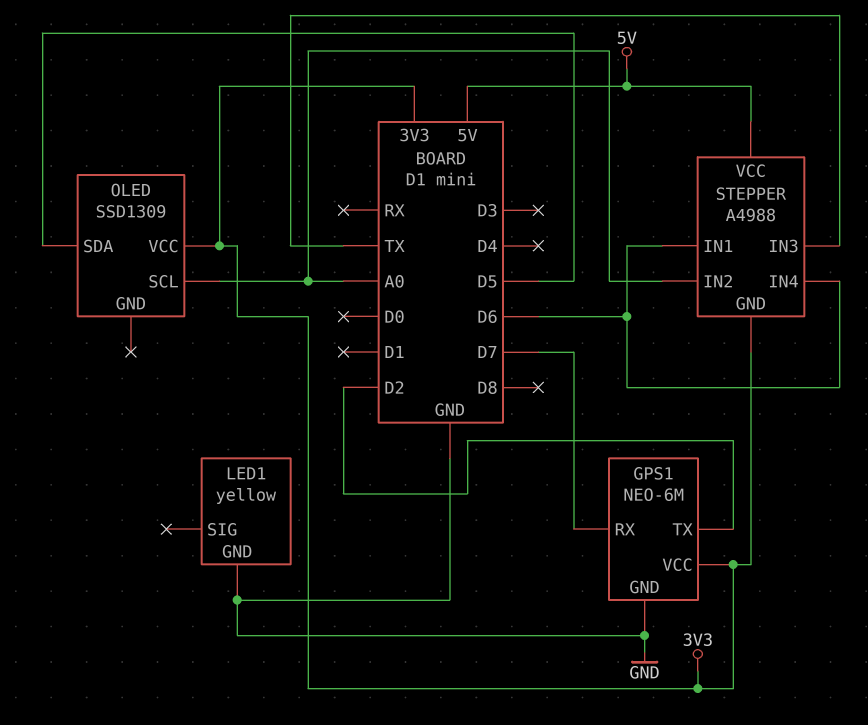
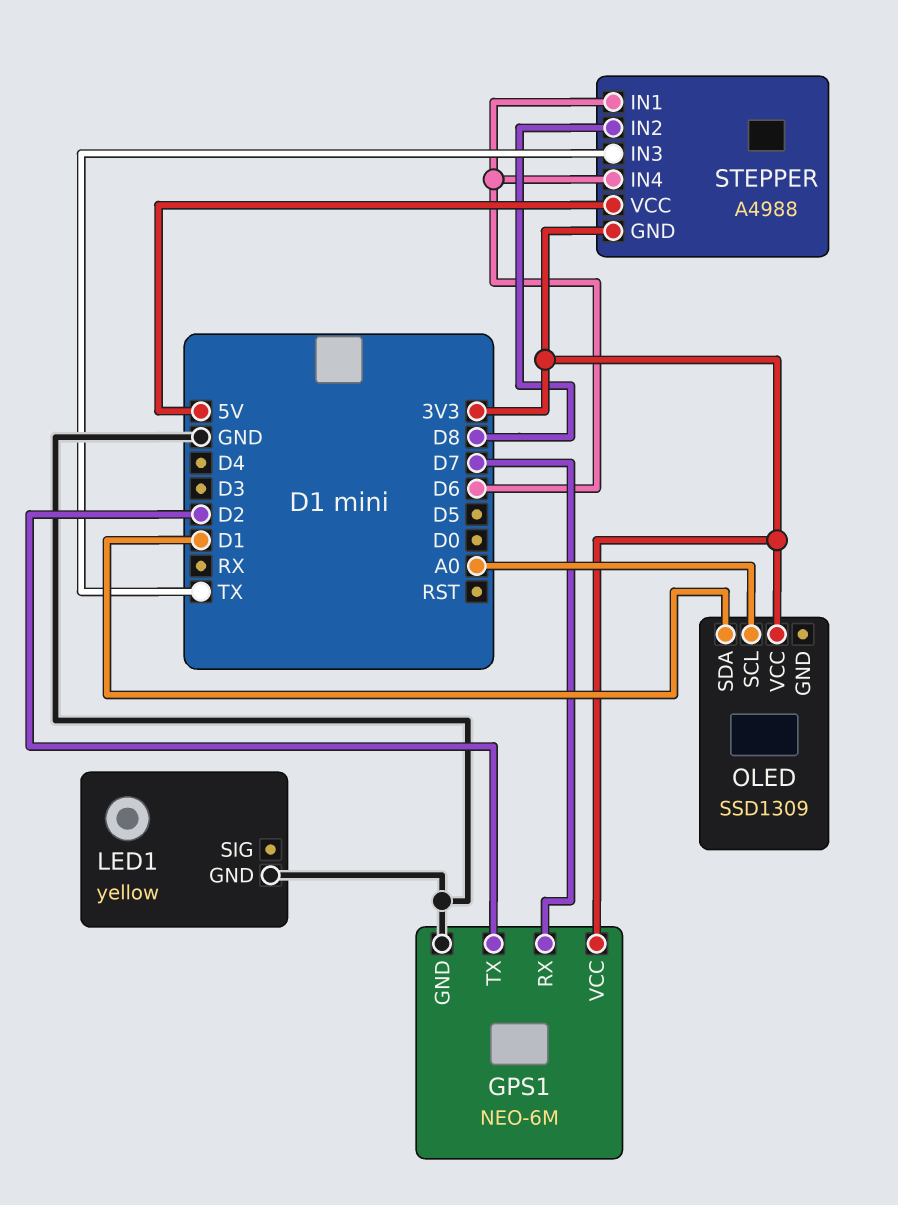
OLED pin SDA: D5 -> D1
STEPPER pin IN2: A0 -> D8

